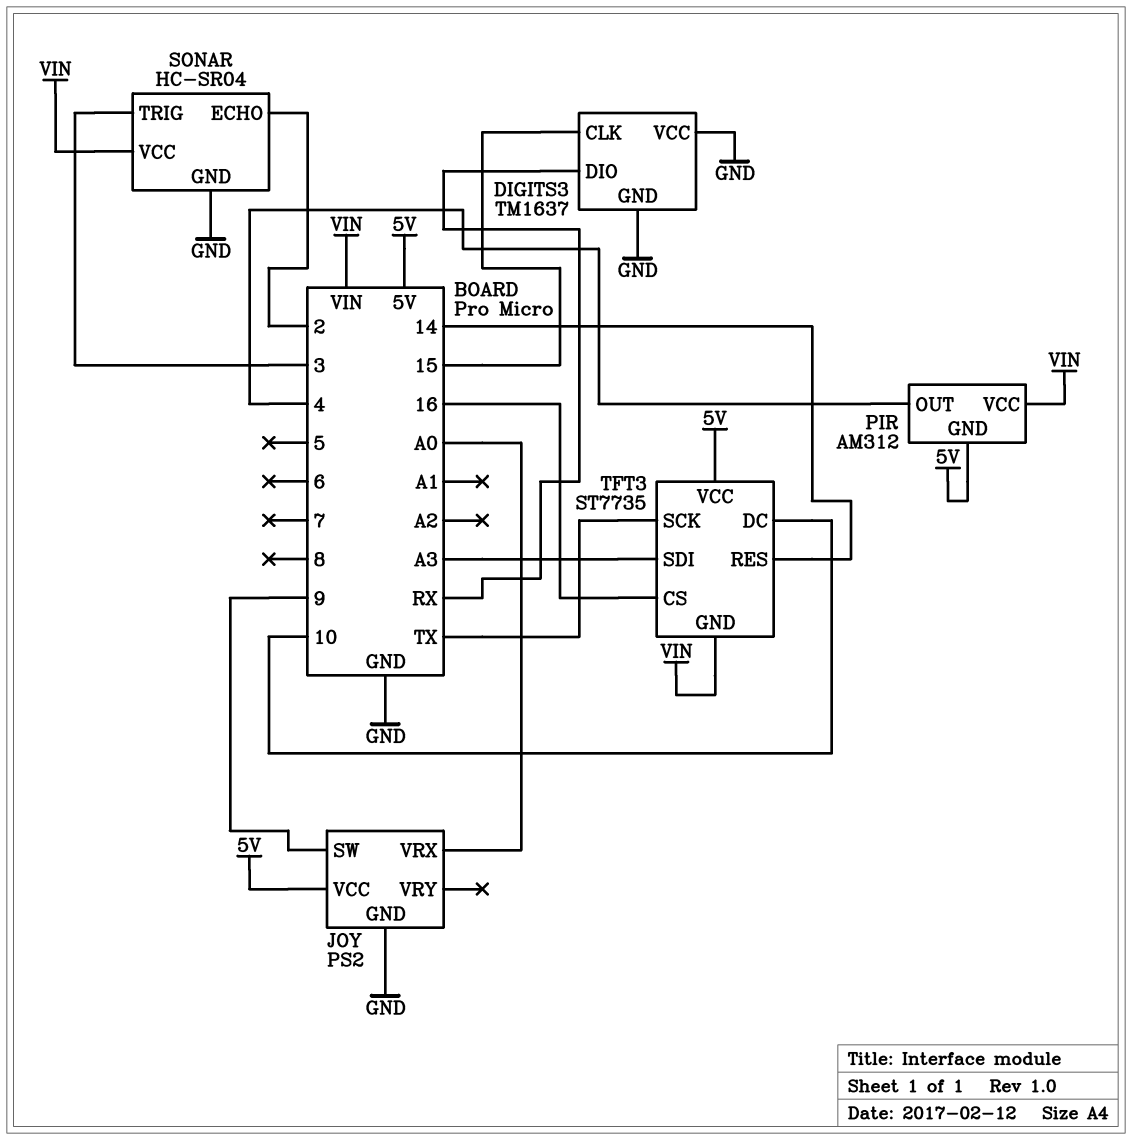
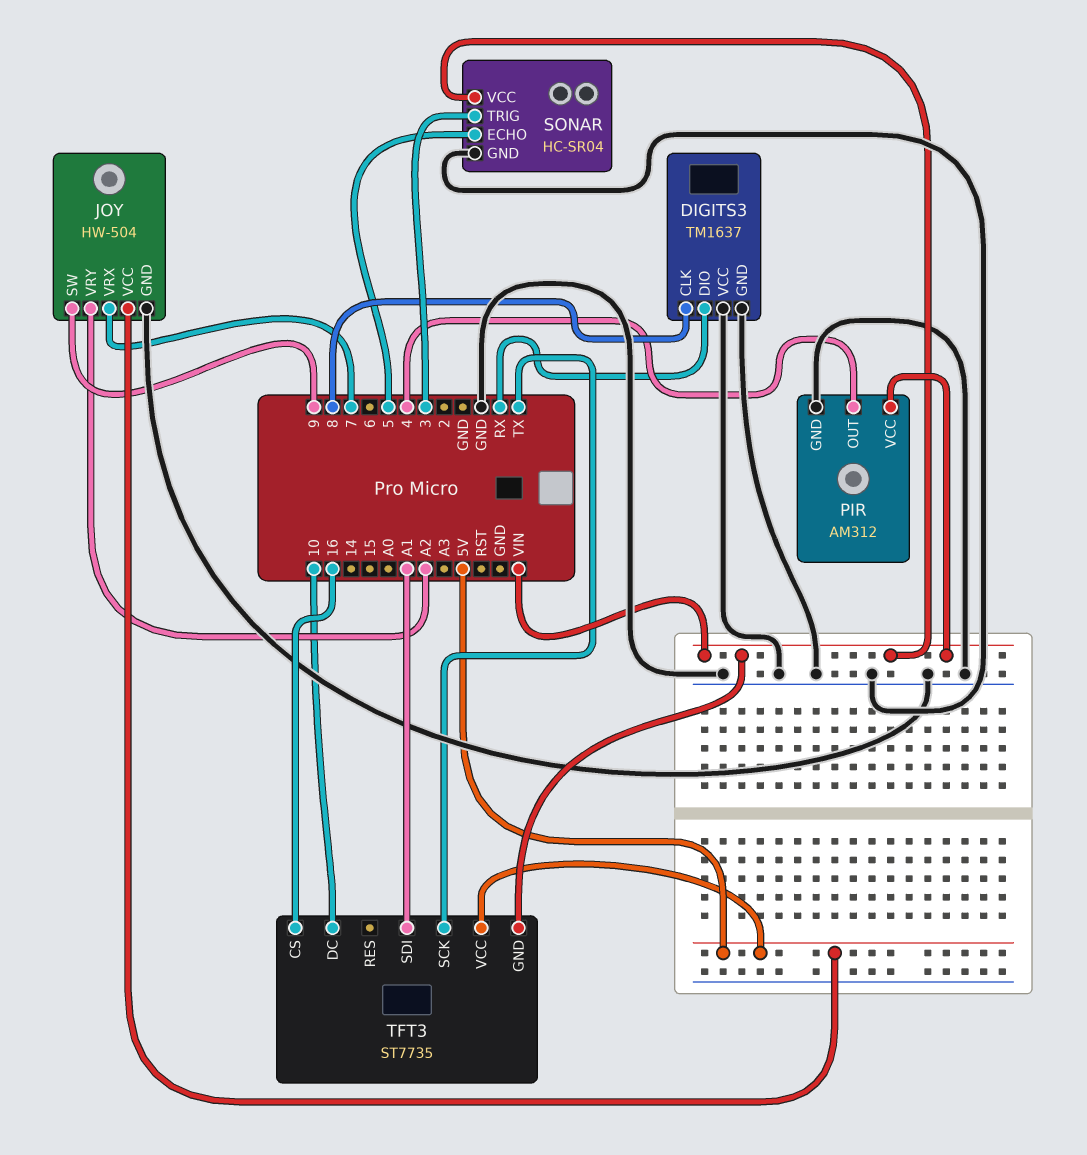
DIGITS3 pin CLK: 15 -> 8
JOY: PS2 -> HW-504
JOY pin VRX: A0 -> 7
JOY pin VRY: none -> A2
PIR pin GND: 5V -> GND
SONAR pin ECHO: 2 -> 5
TFT3 pin RES: 14 -> none
TFT3 pin SDI: A3 -> A1

